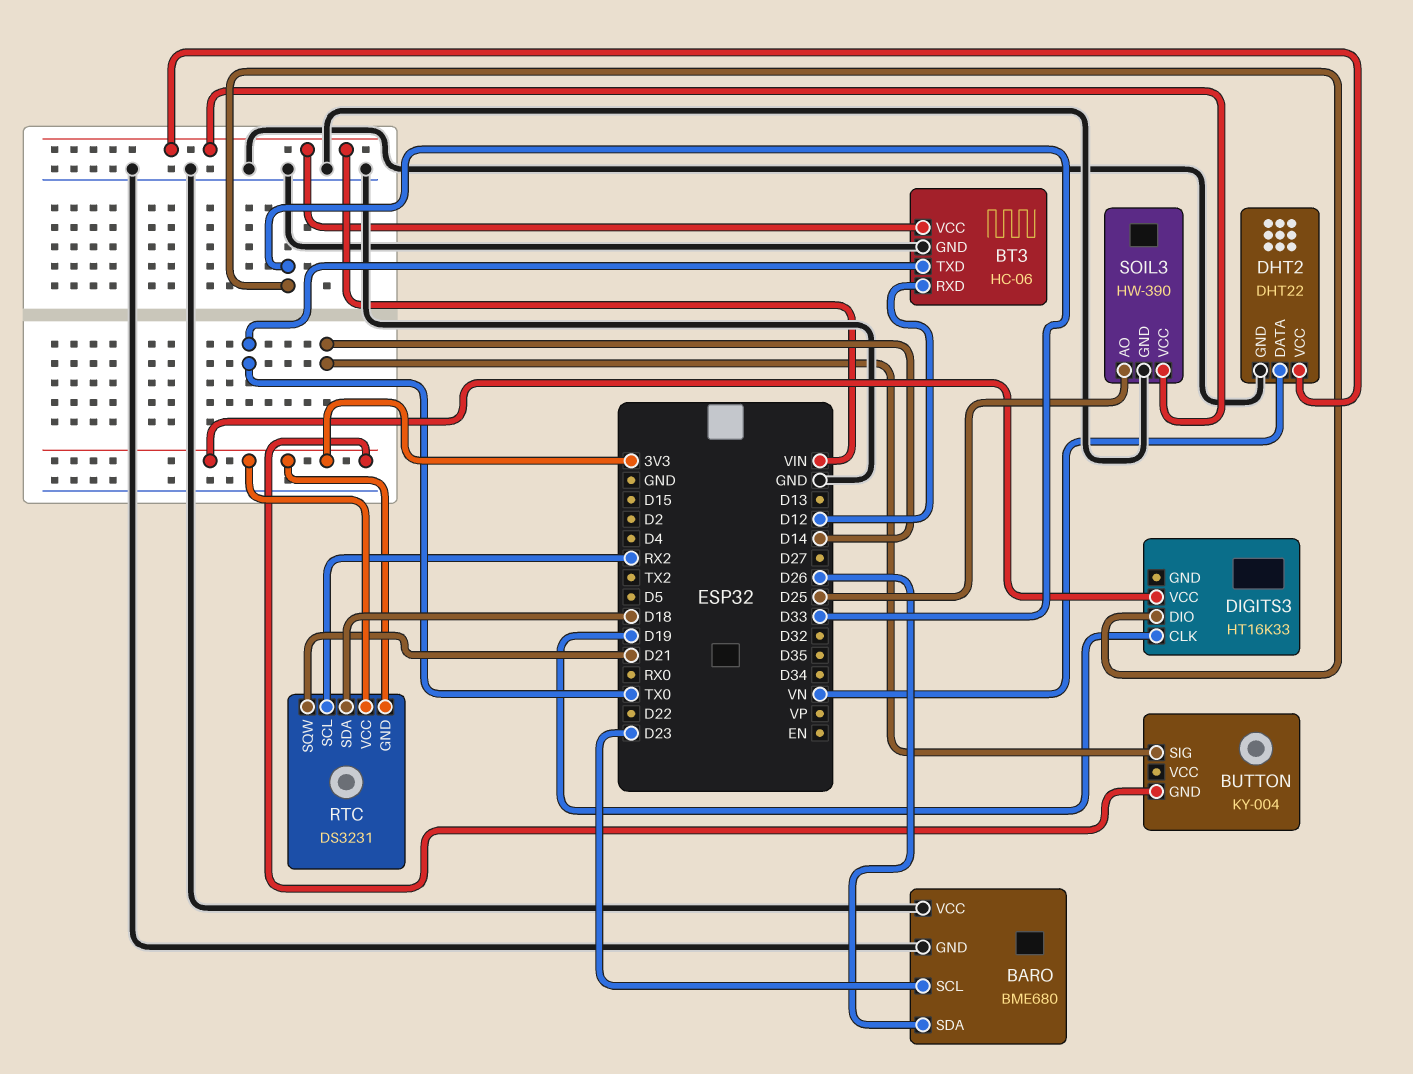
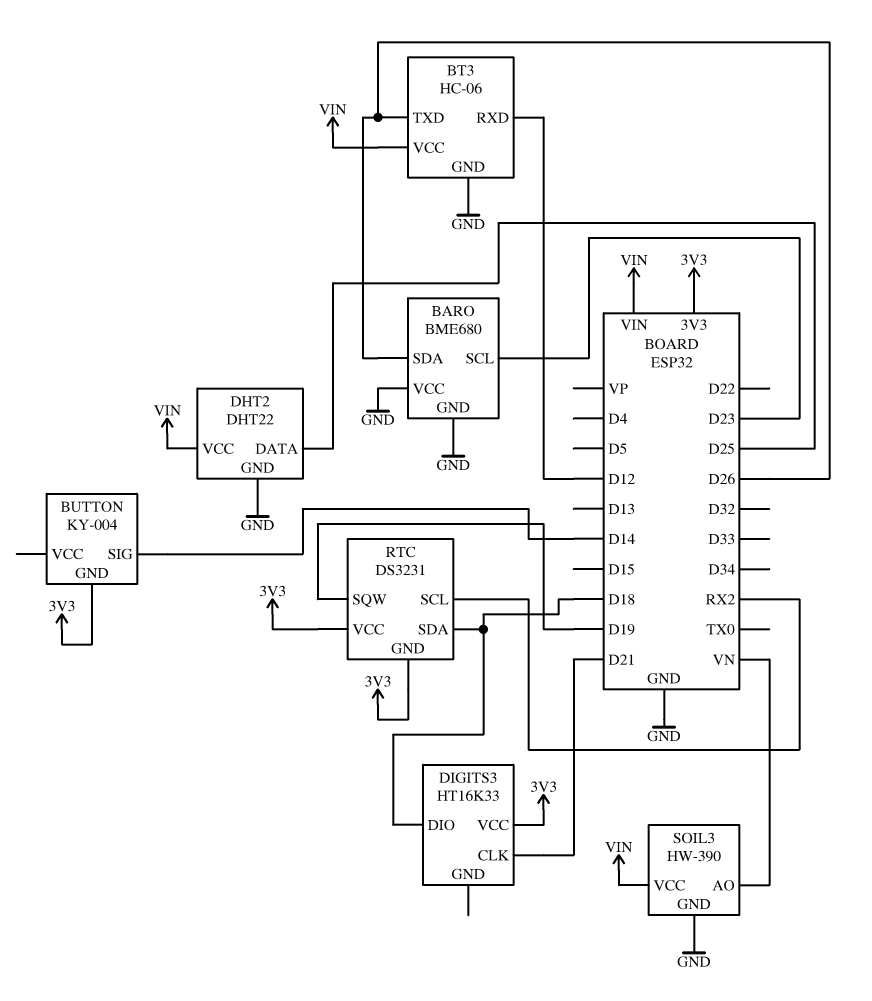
BT3 pin TXD: TX0 -> D26
DHT2 pin DATA: VN -> D25
DIGITS3 pin CLK: D19 -> D21
DIGITS3 pin DIO: D33 -> D18
RTC pin SQW: D21 -> D19
SOIL3 pin AO: D25 -> VN

